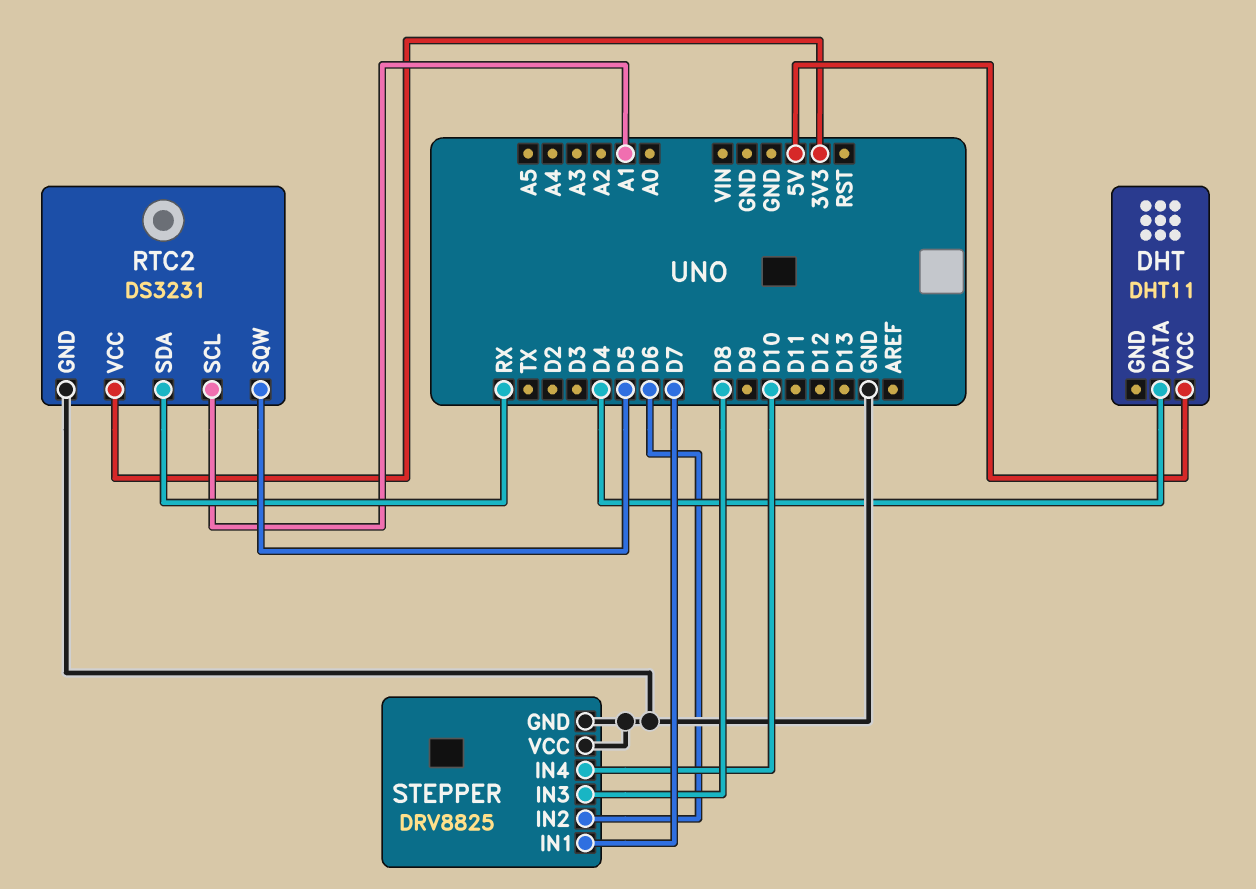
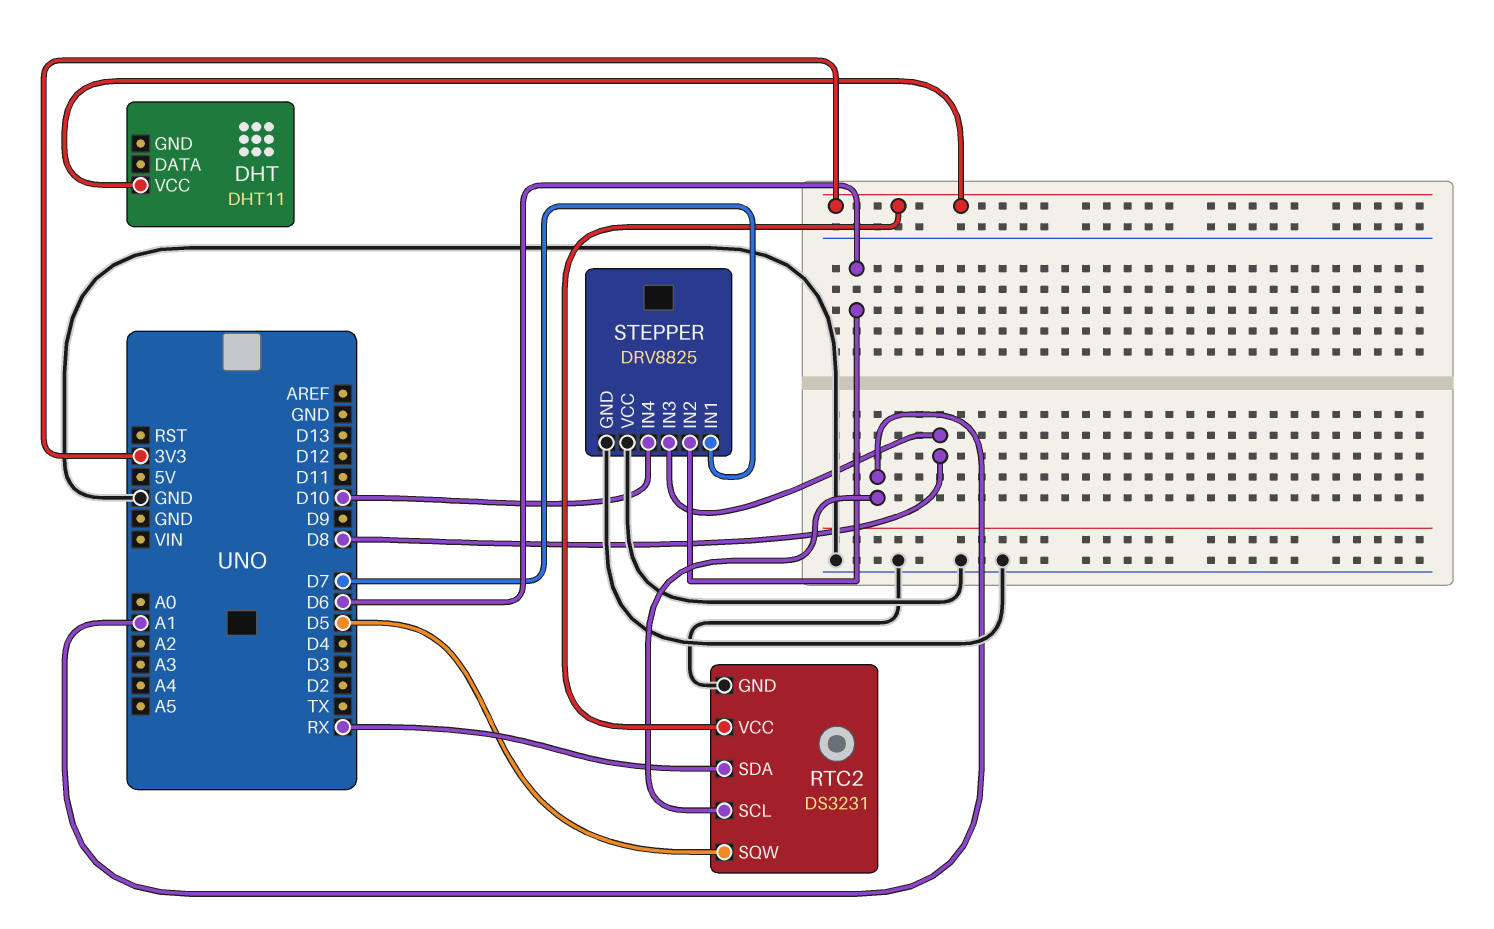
DHT pin DATA: D4 -> none
DHT pin VCC: 5V -> 3V3

